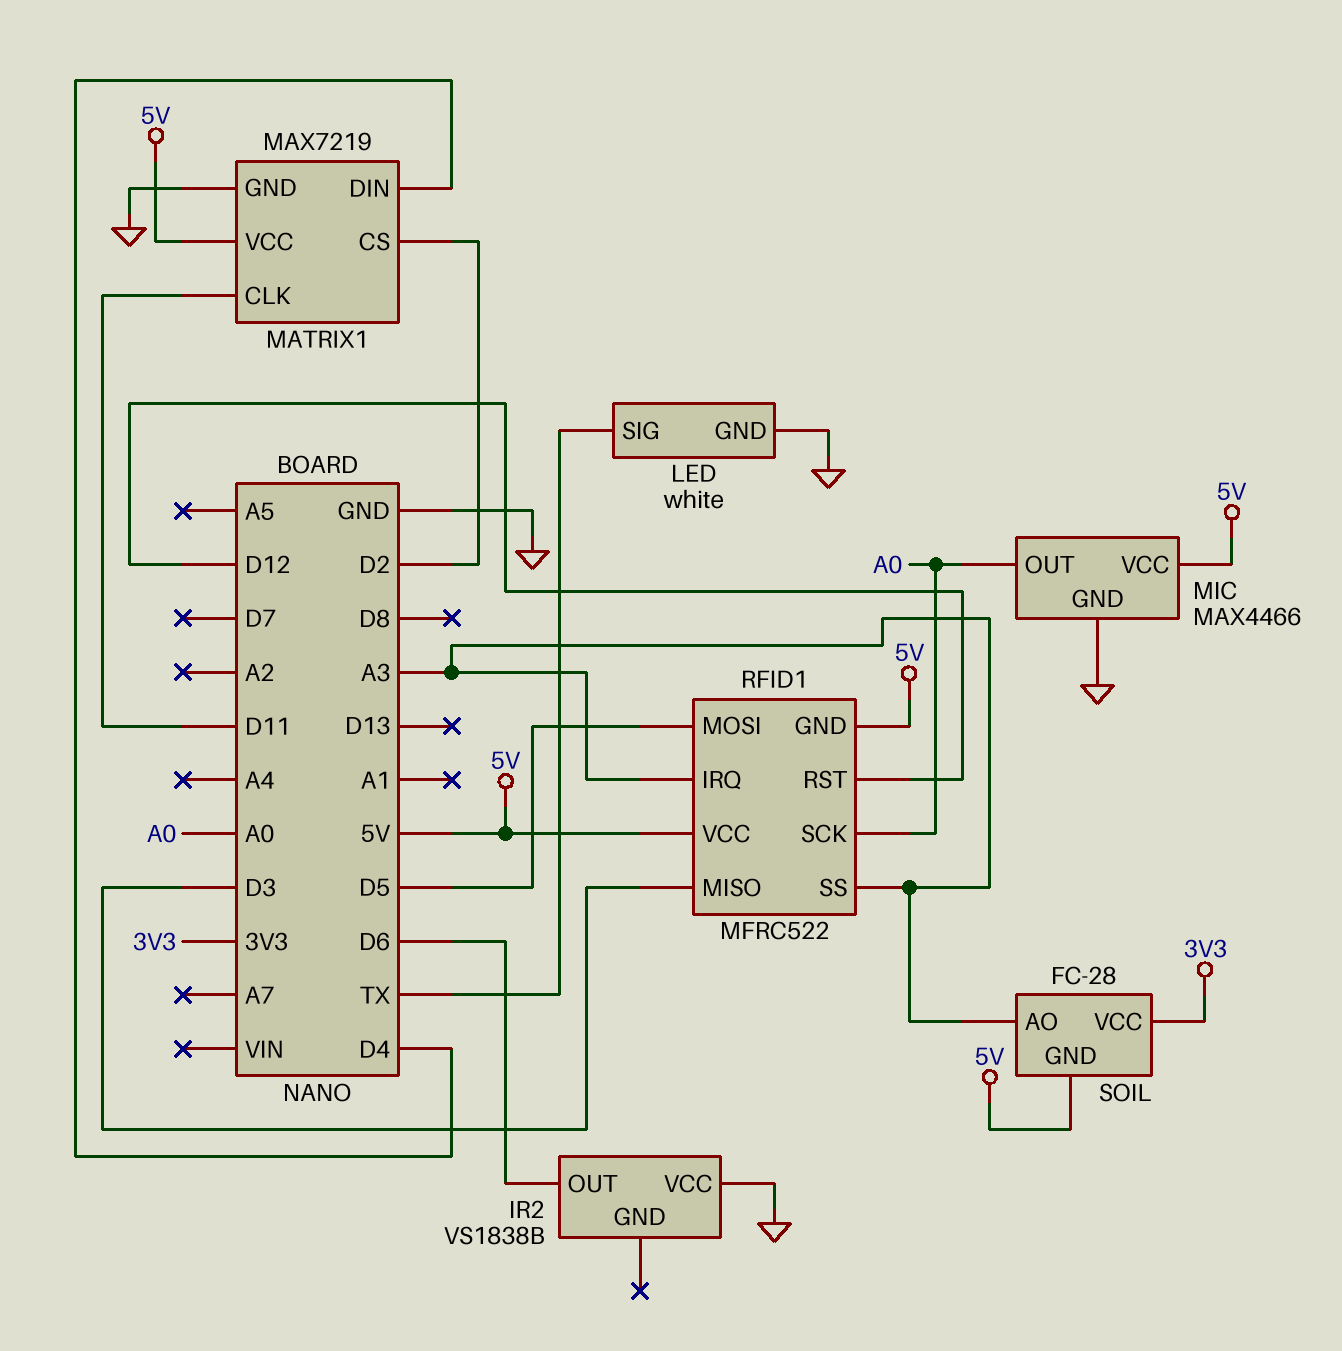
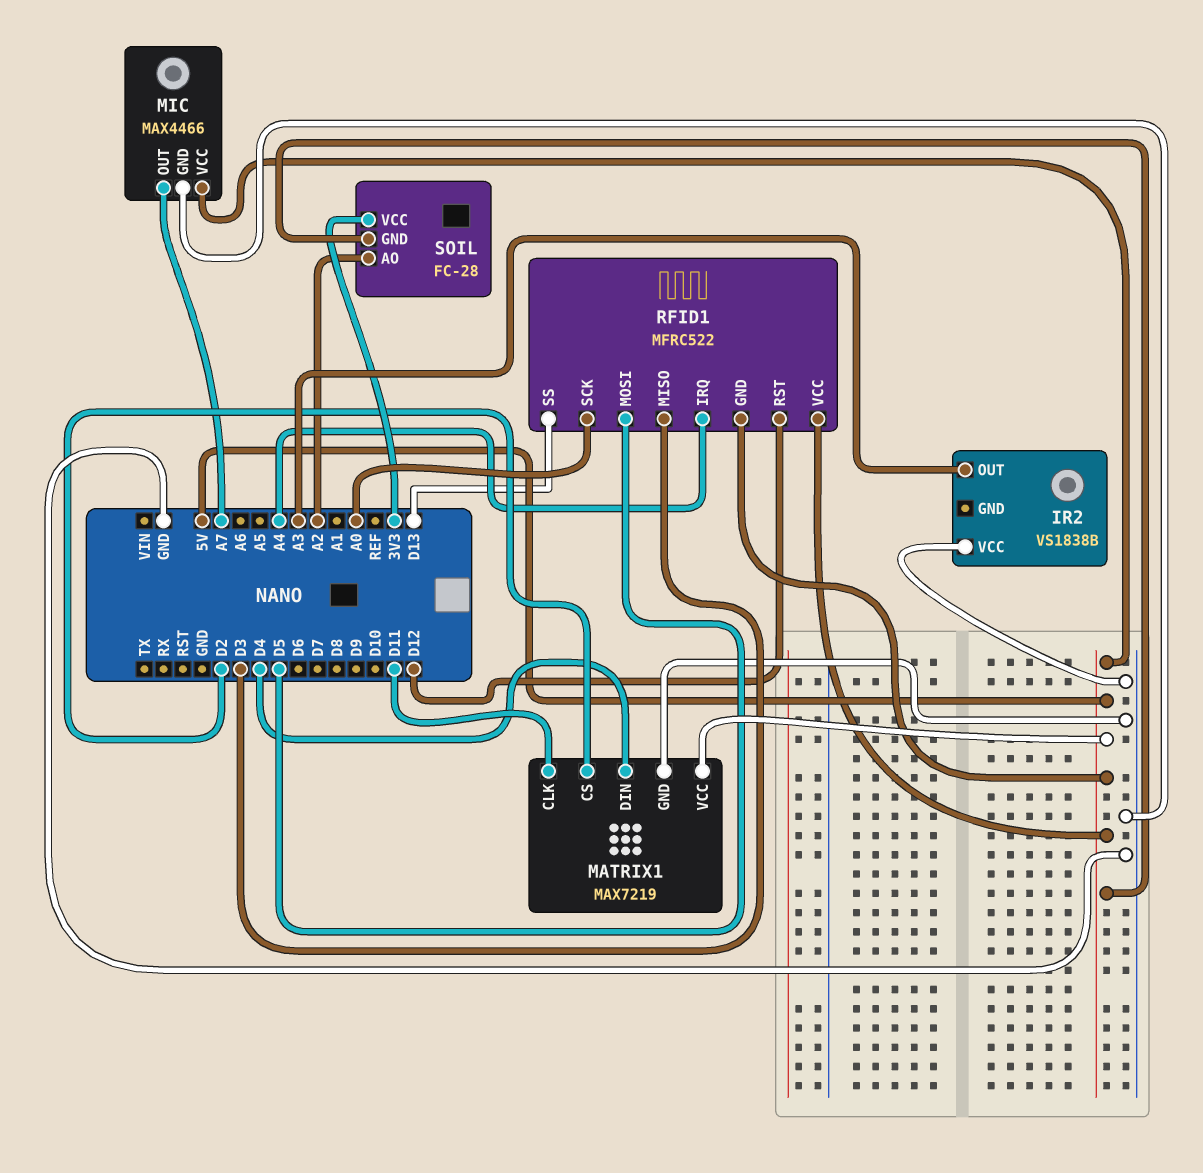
IR2 pin OUT: D6 -> A3
LED: white -> none
LED pin GND: GND -> none
LED pin SIG: TX -> none
MIC pin OUT: A0 -> A7
RFID1 pin IRQ: A3 -> A4
RFID1 pin SS: A3 -> D13
SOIL pin AO: A3 -> A2

